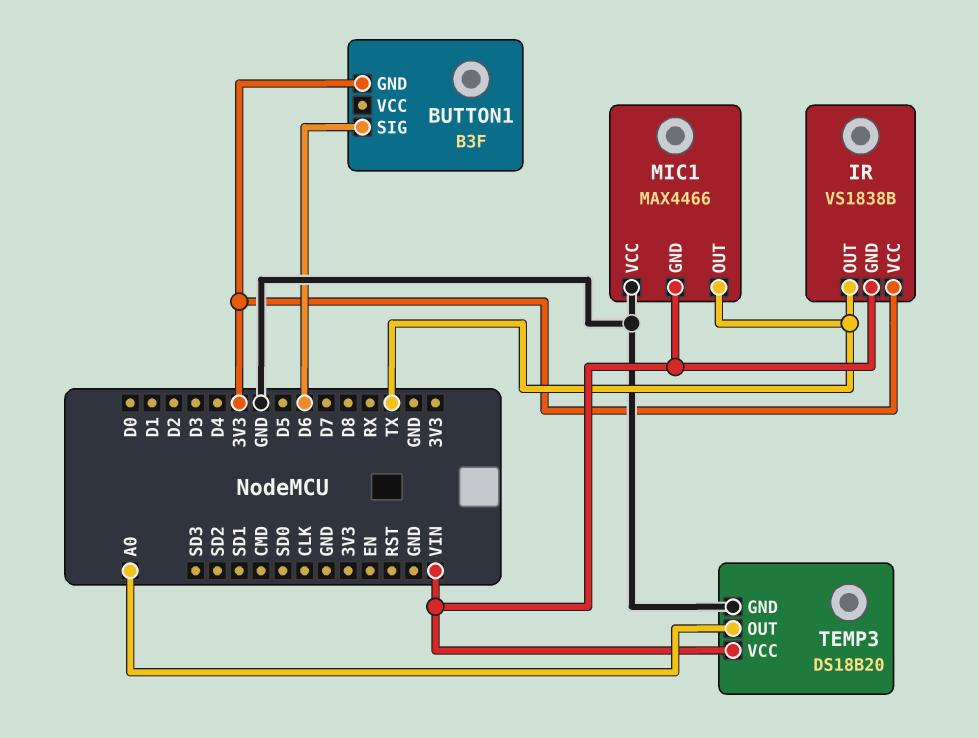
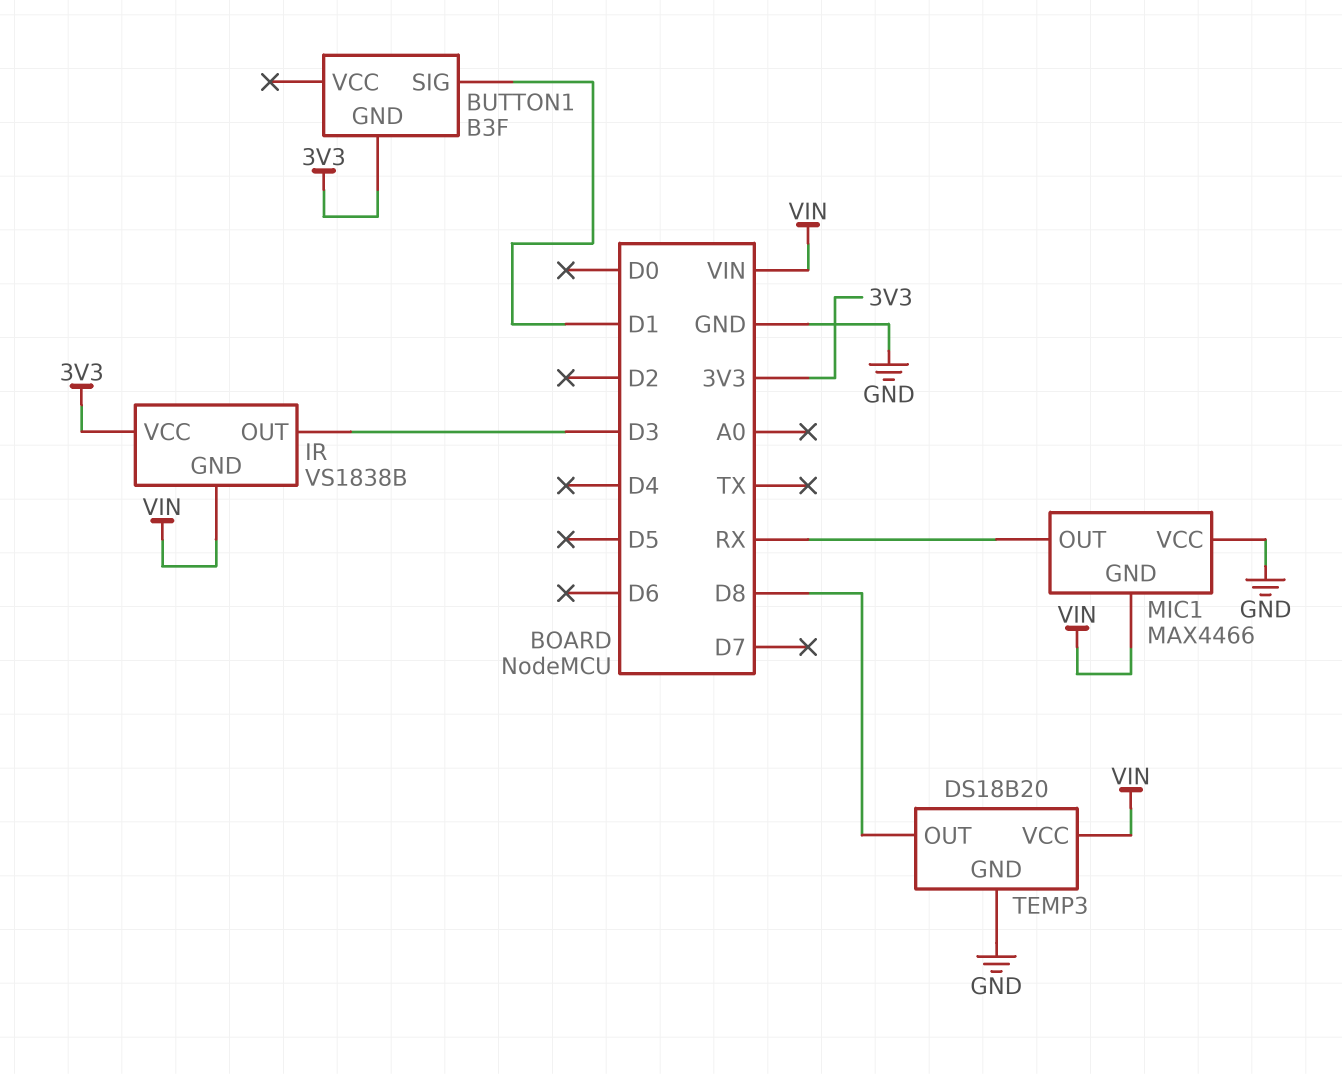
BUTTON1 pin SIG: D6 -> D1
IR pin OUT: TX -> D3
MIC1 pin OUT: TX -> RX
TEMP3 pin OUT: A0 -> D8

